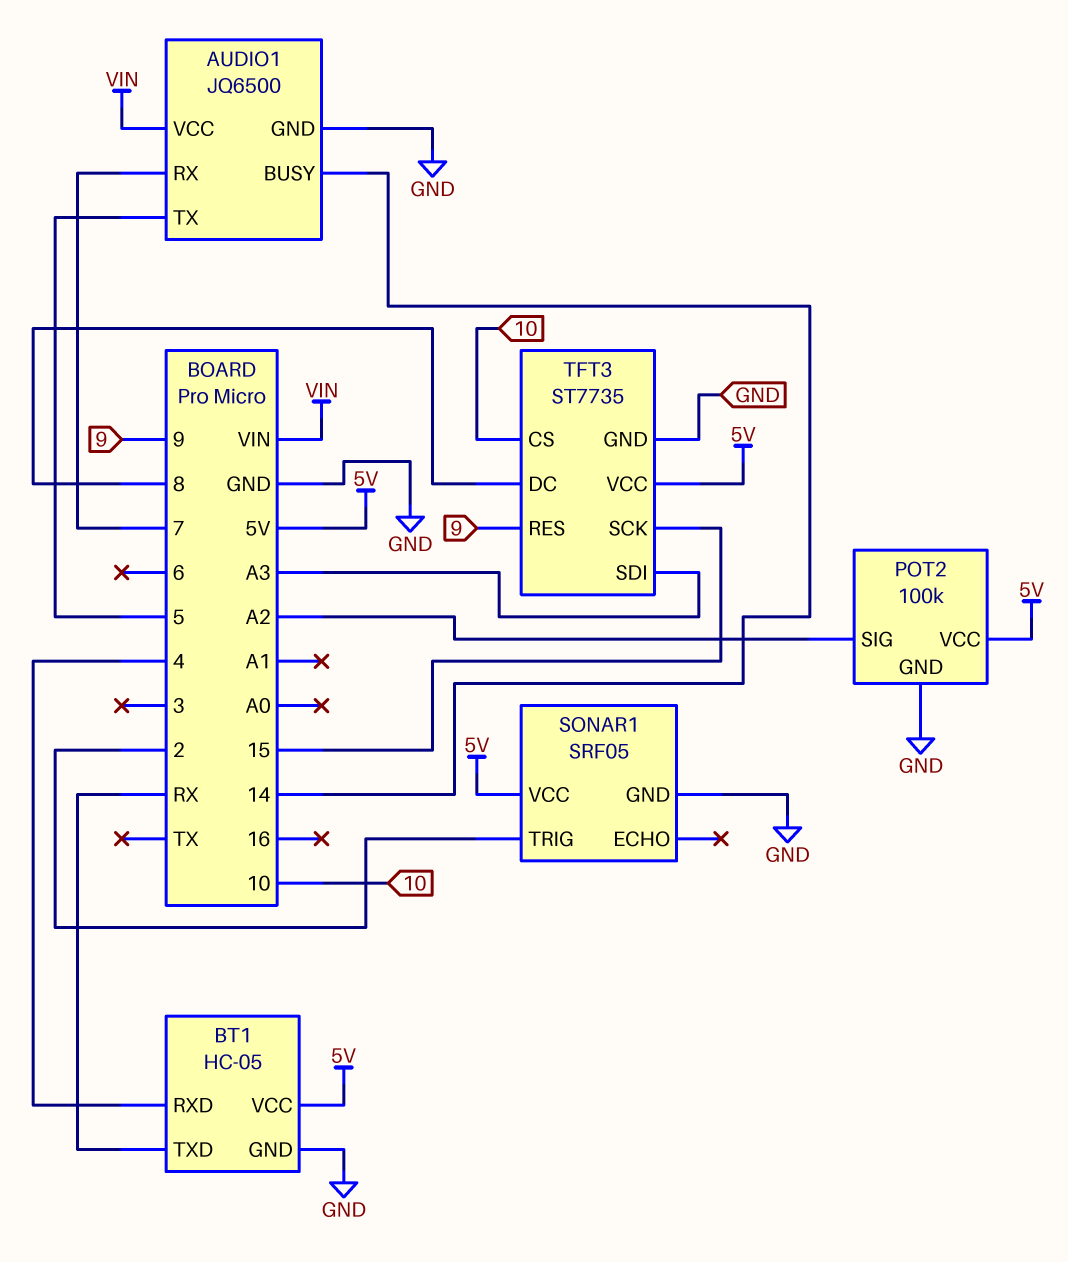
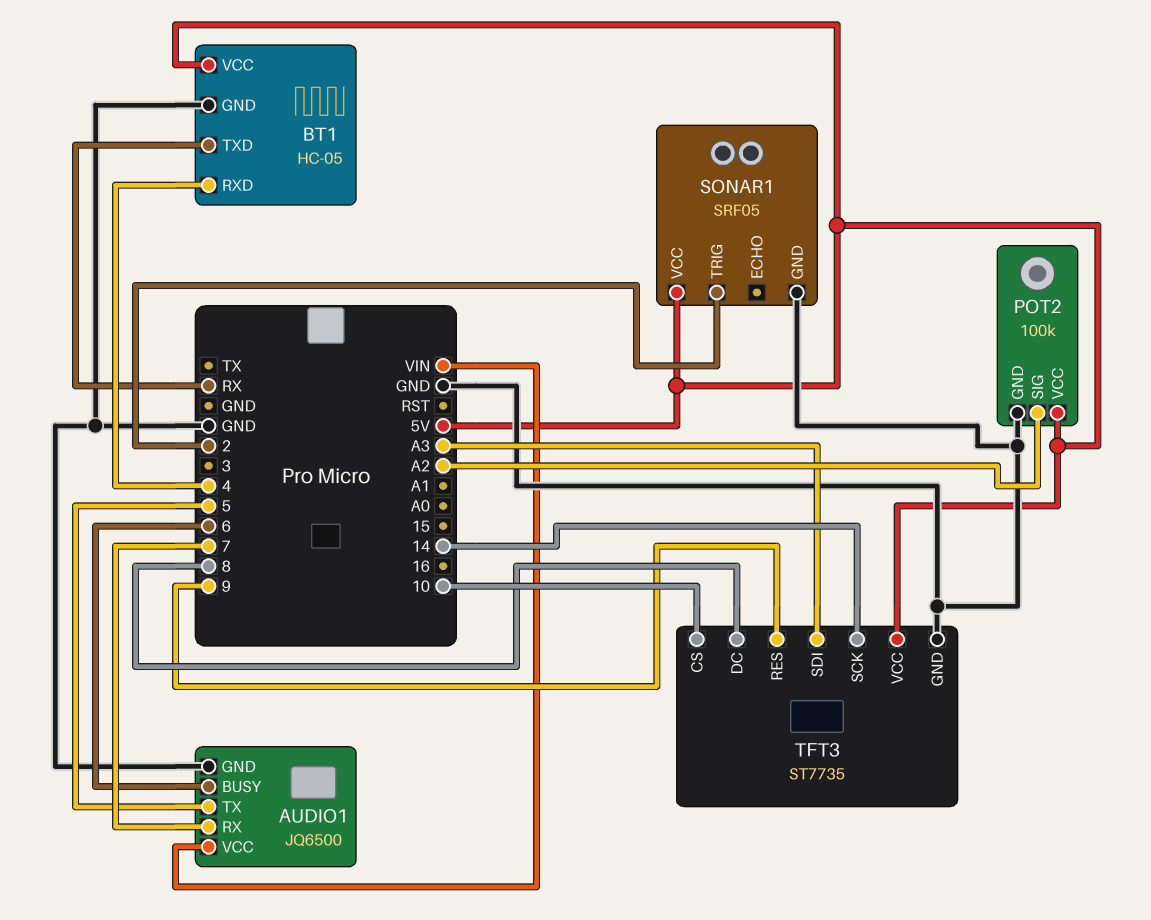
AUDIO1 pin BUSY: 14 -> 6
TFT3 pin SCK: 15 -> 14

